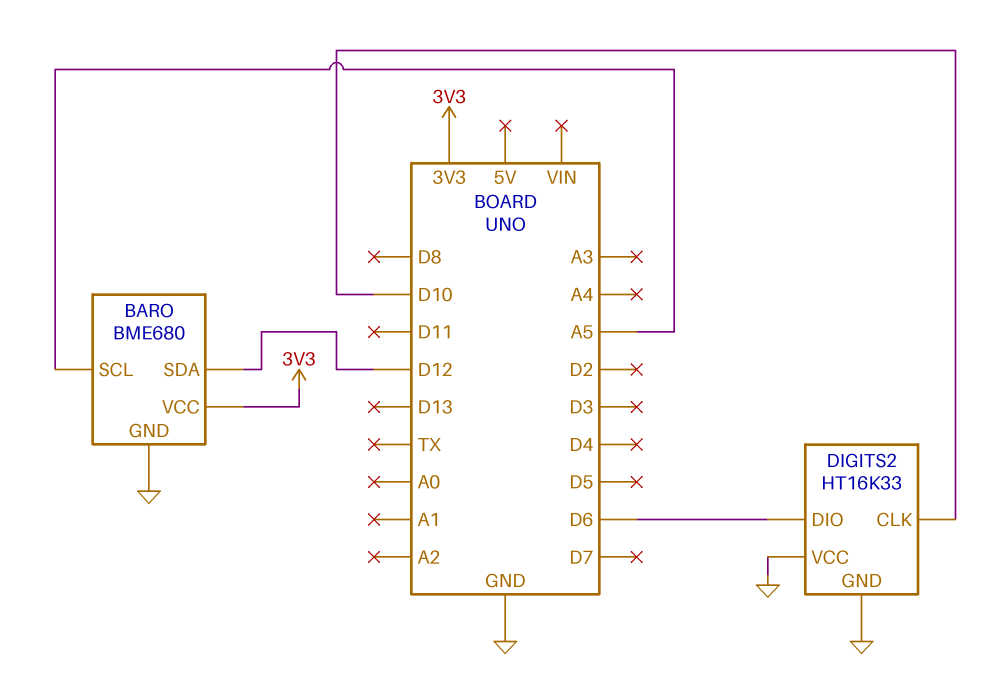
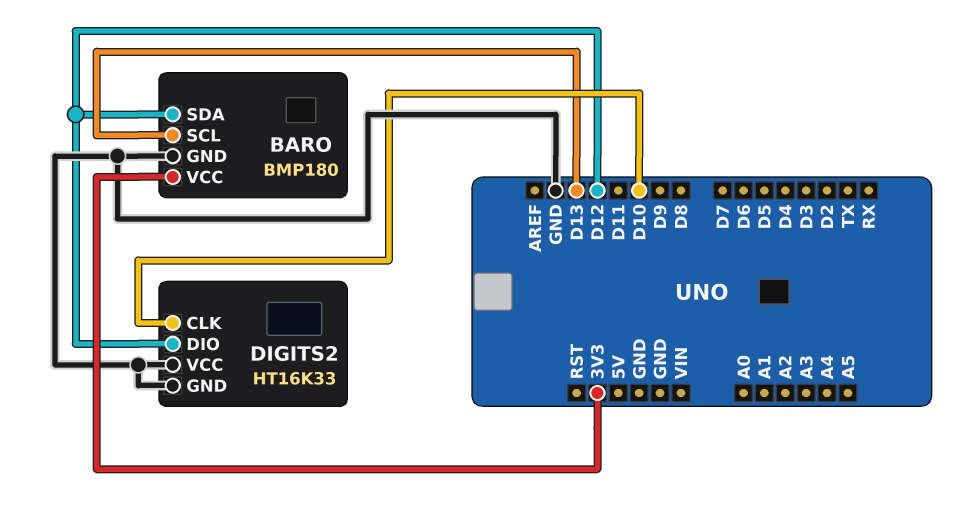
BARO: BME680 -> BMP180
BARO pin SCL: A5 -> D13
DIGITS2 pin DIO: D6 -> D12

